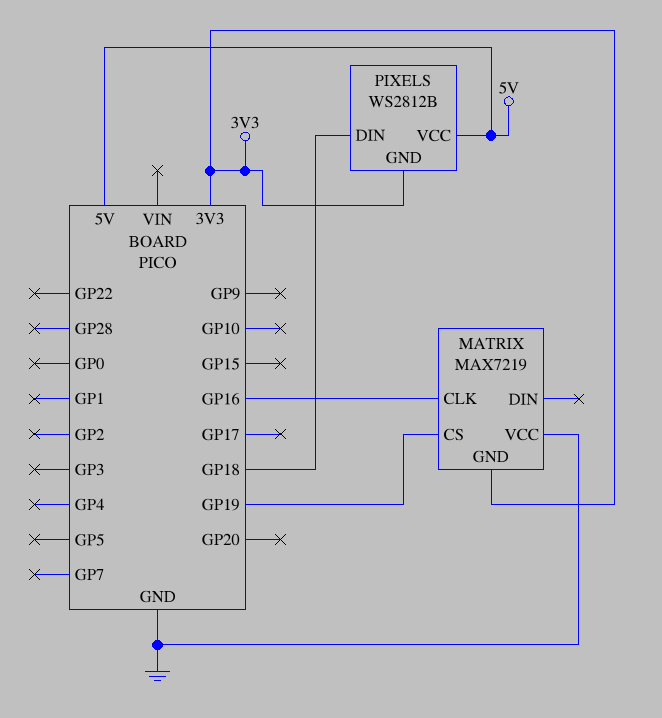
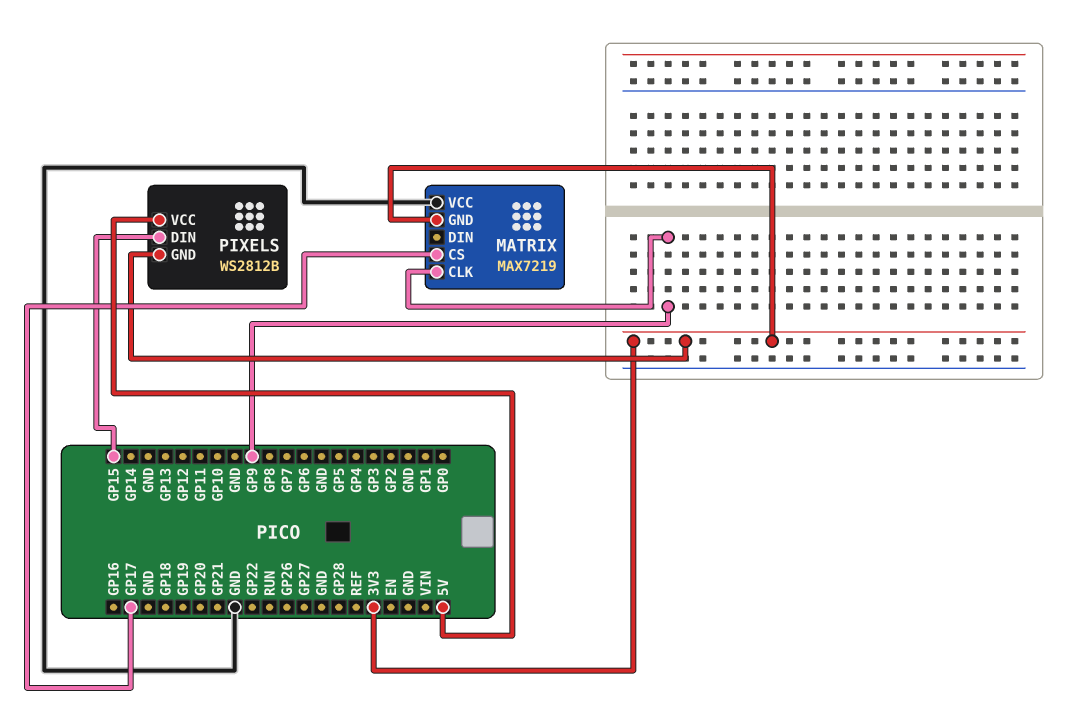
MATRIX pin CLK: GP16 -> GP9
MATRIX pin CS: GP19 -> GP17
PIXELS pin DIN: GP18 -> GP15

